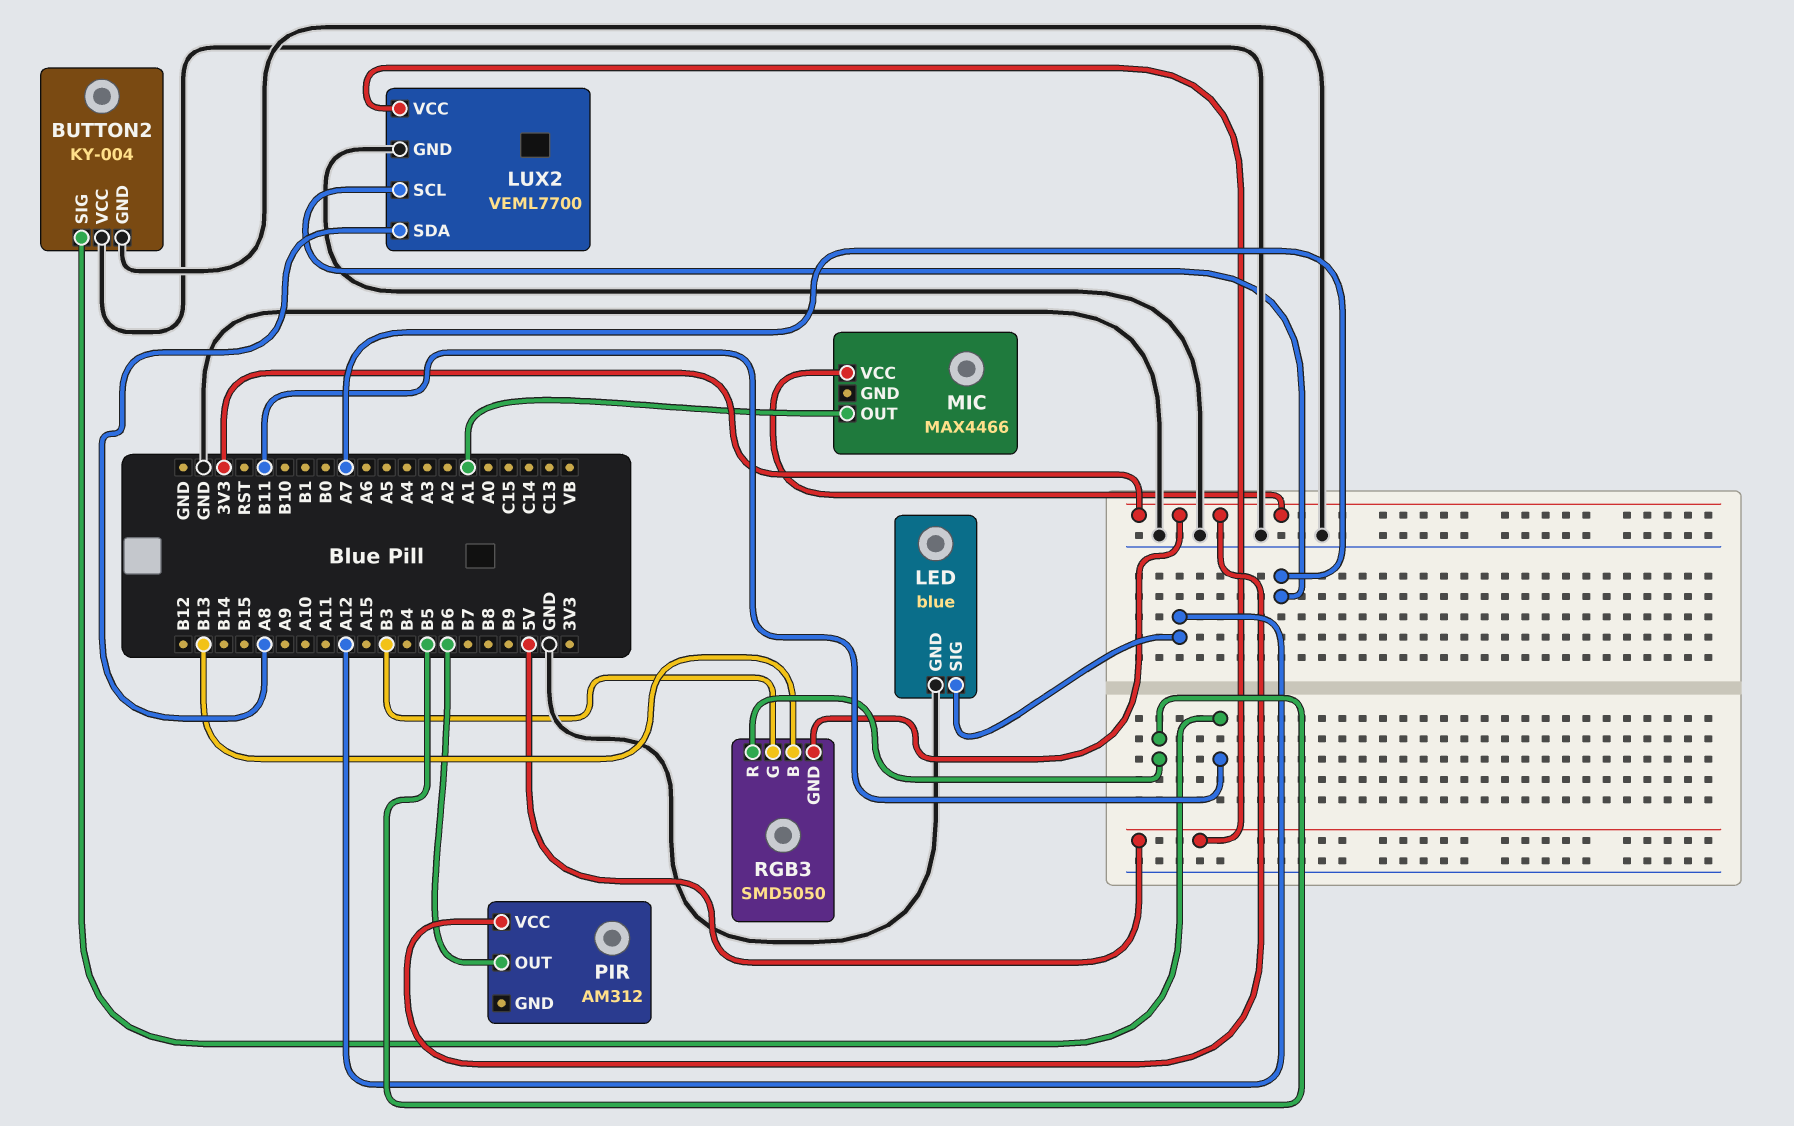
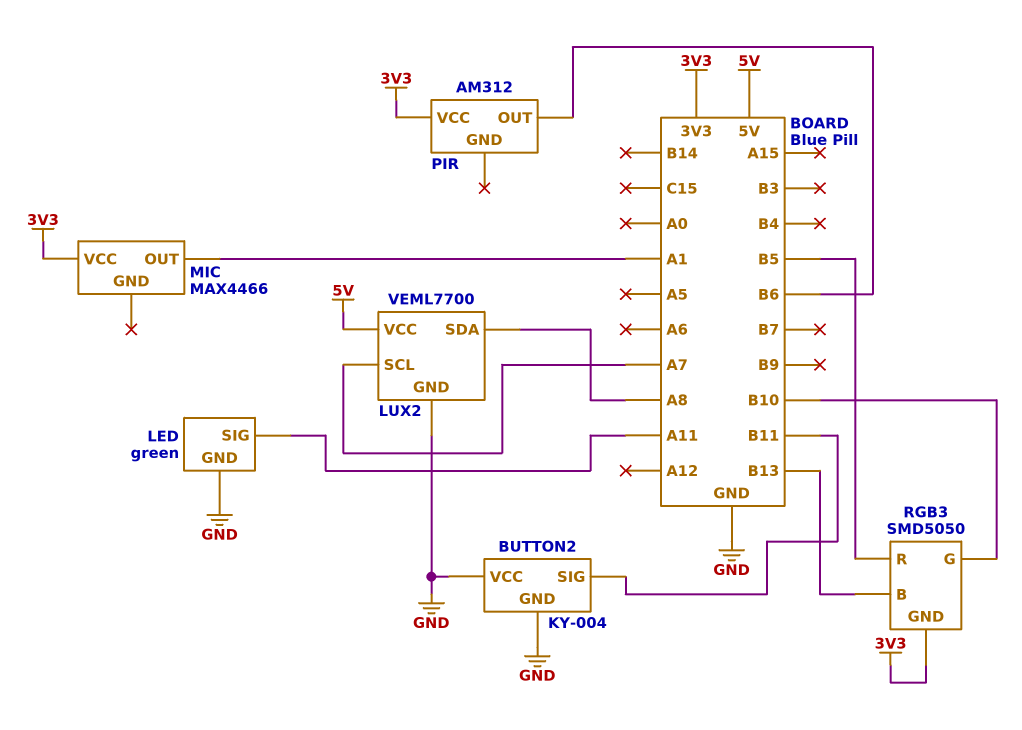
LED: blue -> green
LED pin SIG: A12 -> A11
RGB3 pin G: B3 -> B10

